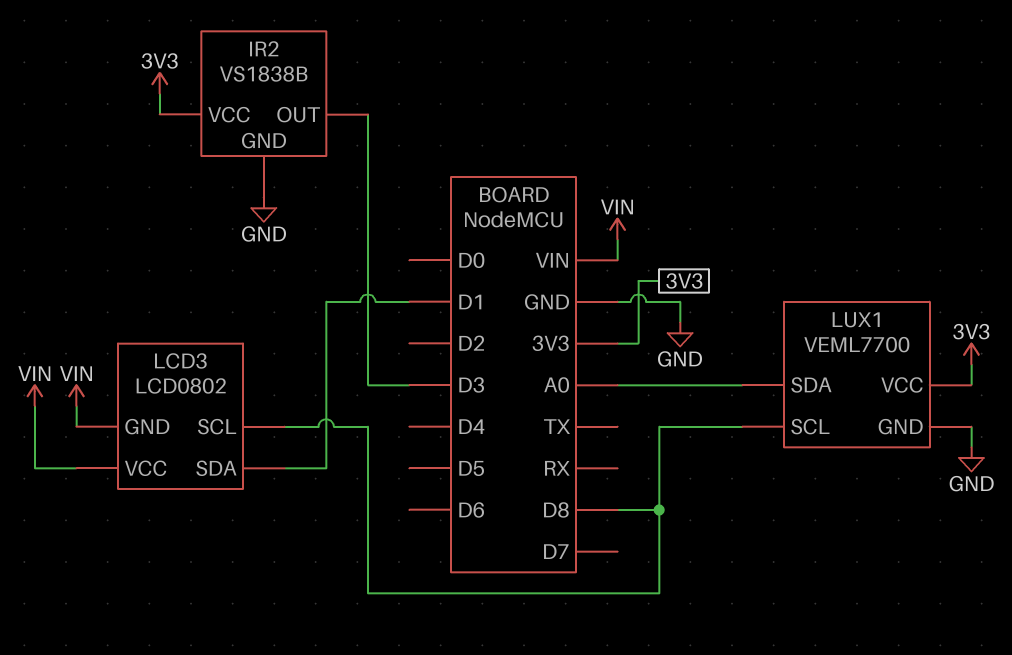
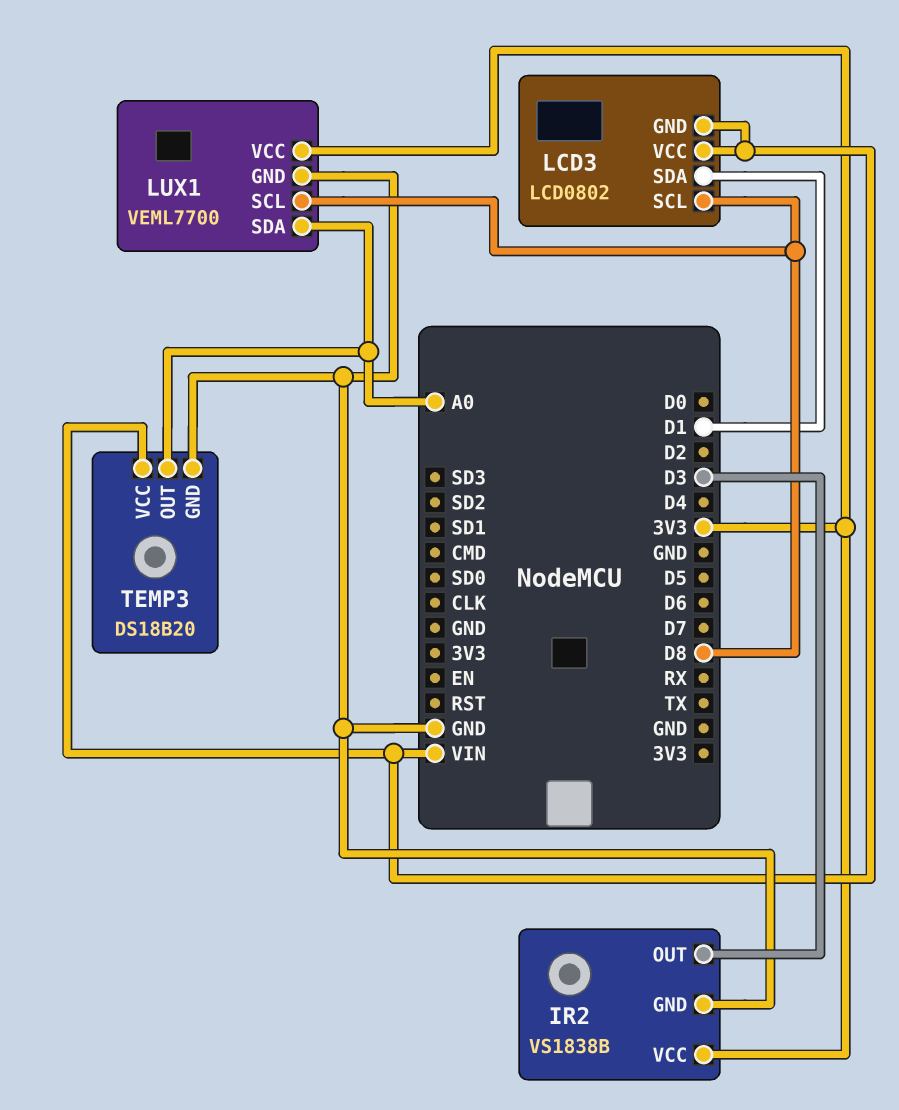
TEMP3: none -> DS18B20
TEMP3 pin GND: none -> GND
TEMP3 pin OUT: none -> A0
TEMP3 pin VCC: none -> VIN

